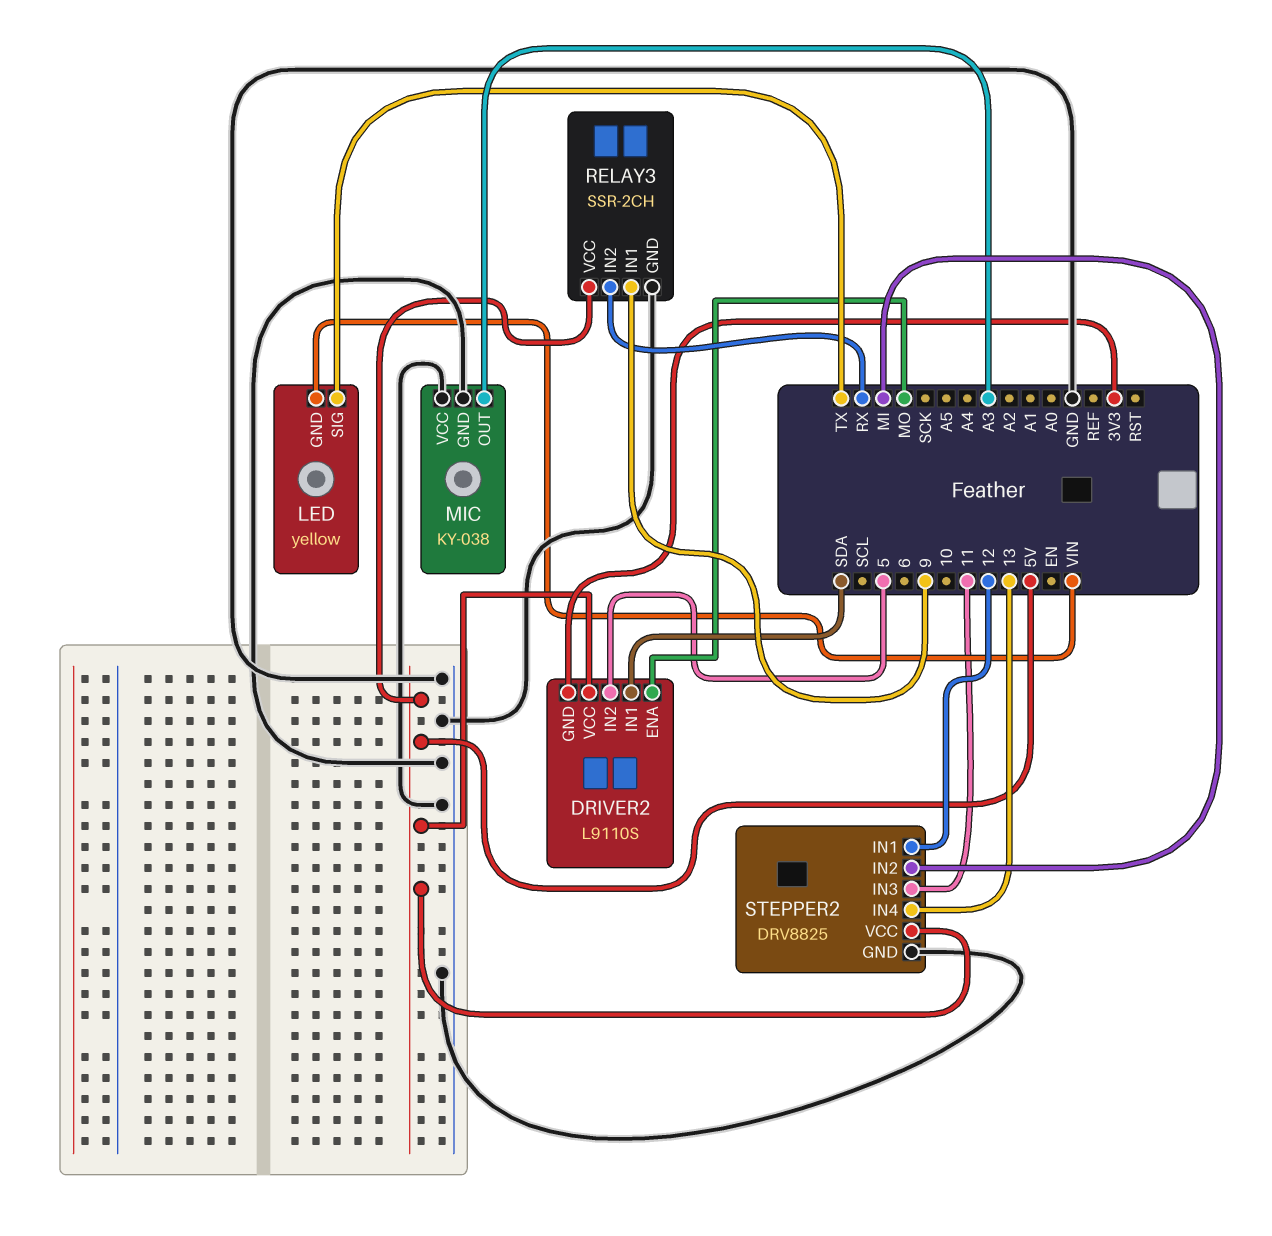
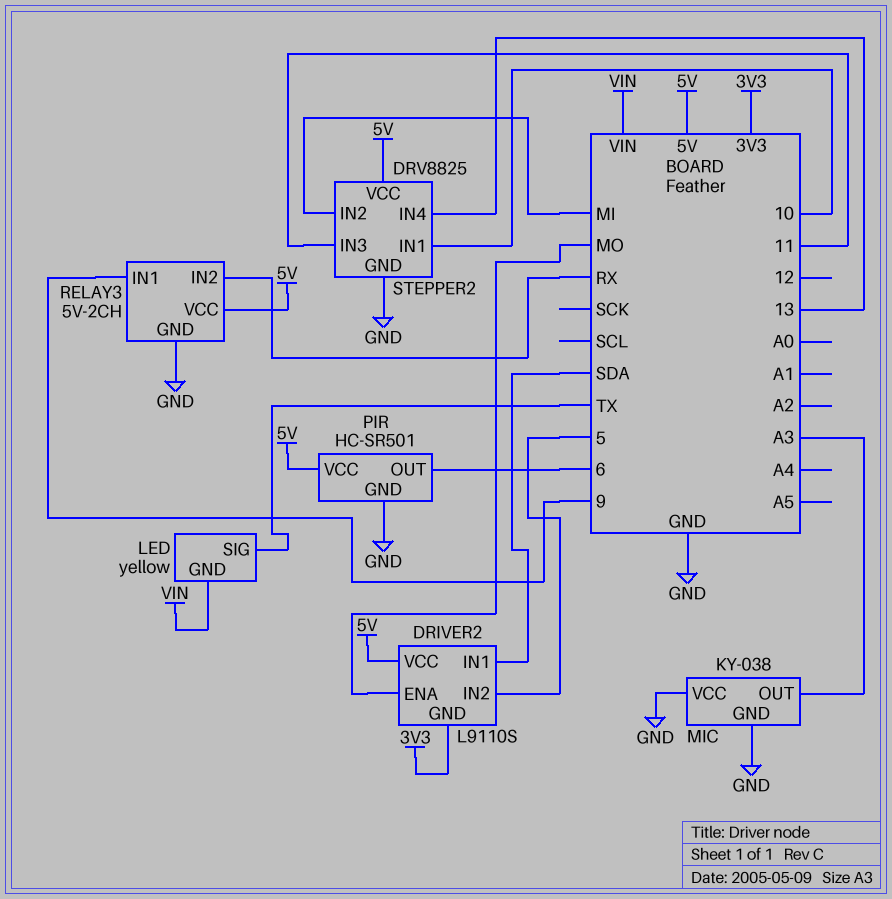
PIR: none -> HC-SR501
PIR pin GND: none -> GND
PIR pin OUT: none -> 6
PIR pin VCC: none -> 5V
RELAY3: SSR-2CH -> 5V-2CH
STEPPER2 pin IN1: 12 -> 10

